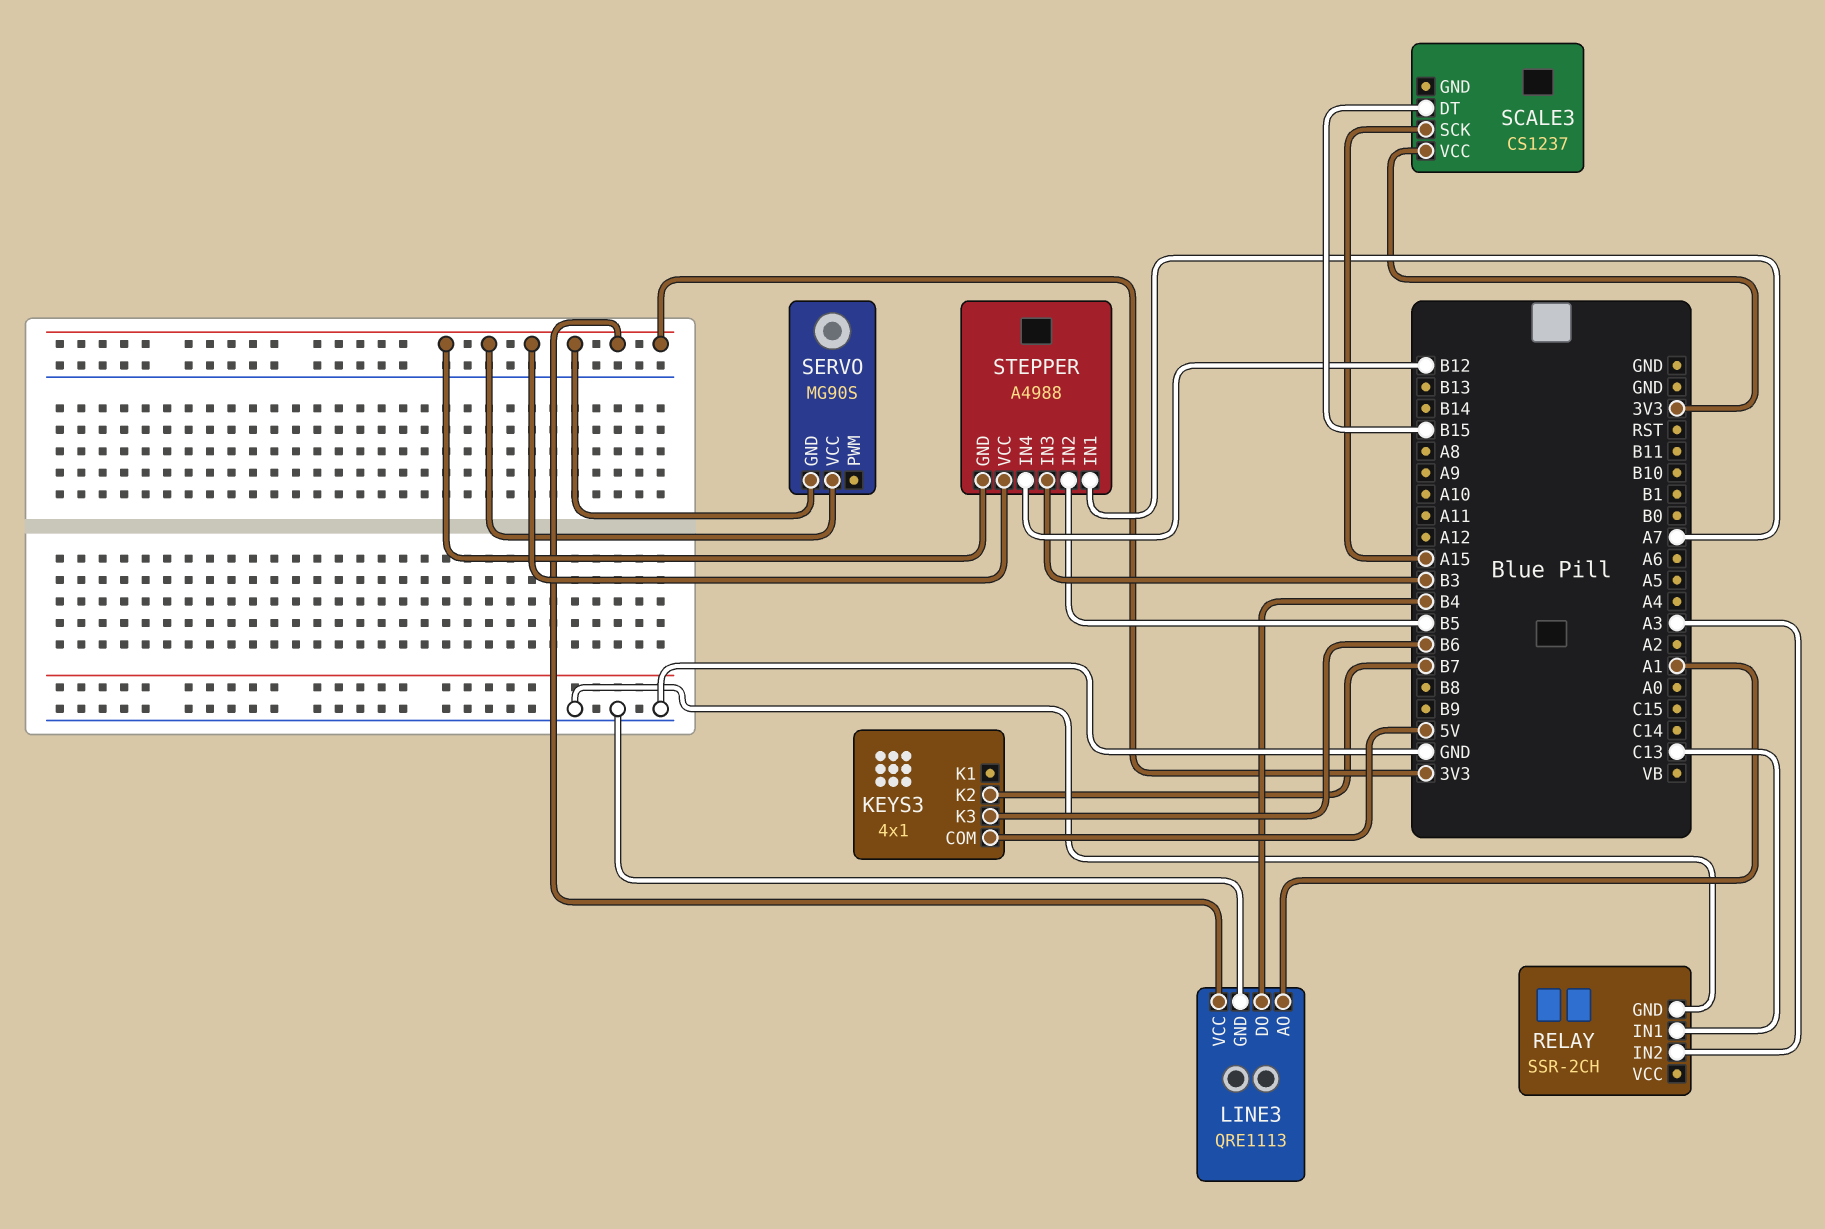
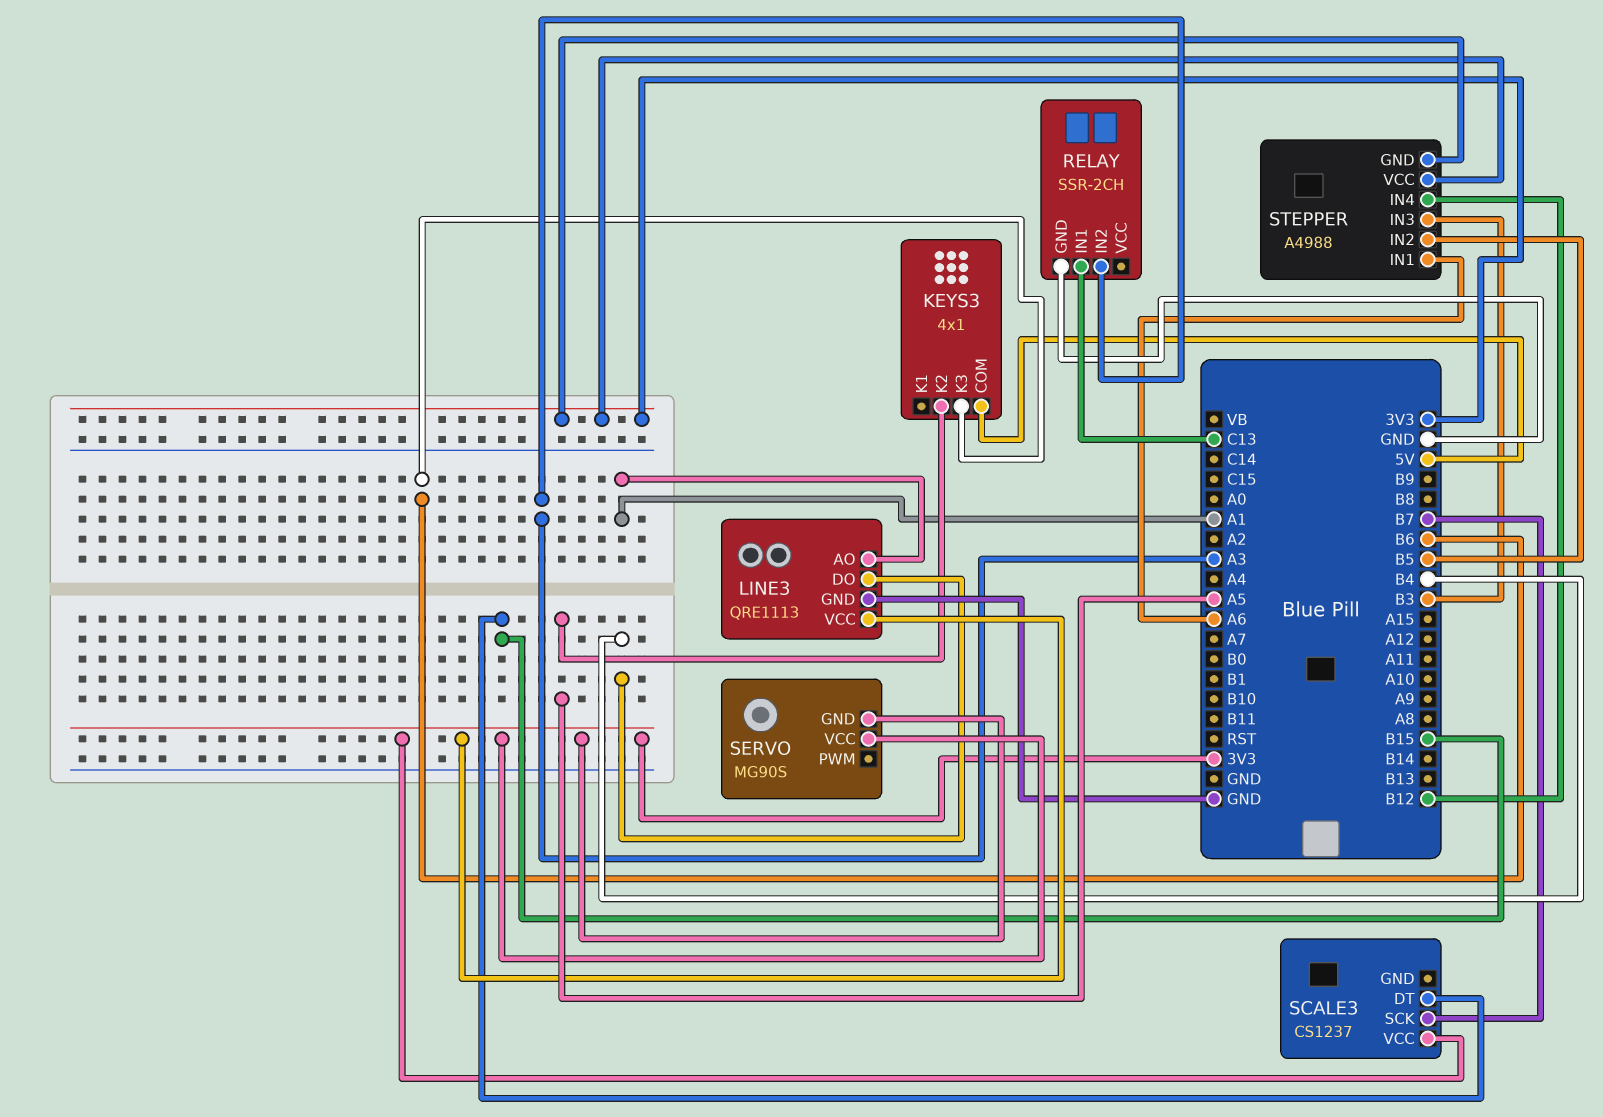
KEYS3 pin K2: B7 -> A5
SCALE3 pin SCK: A15 -> B7
STEPPER pin IN1: A7 -> A6

